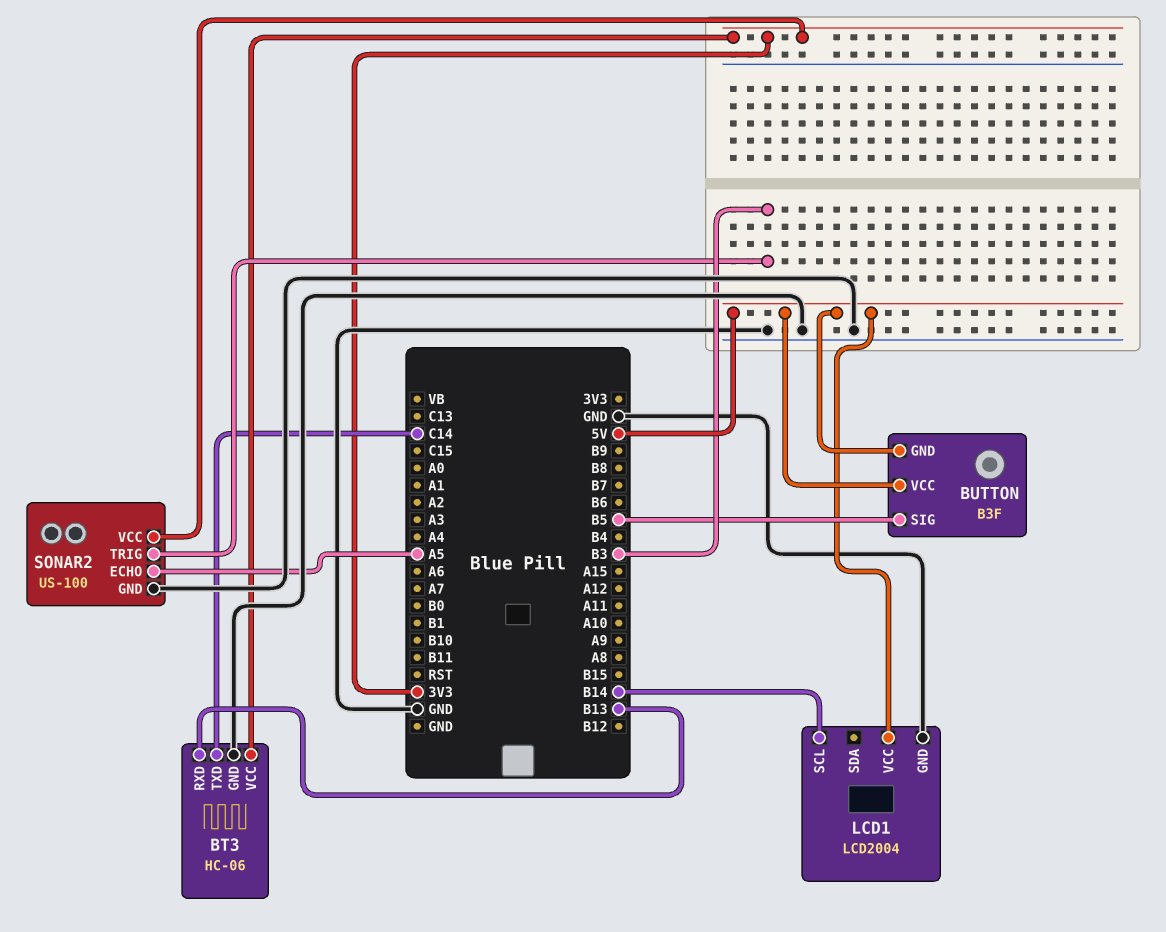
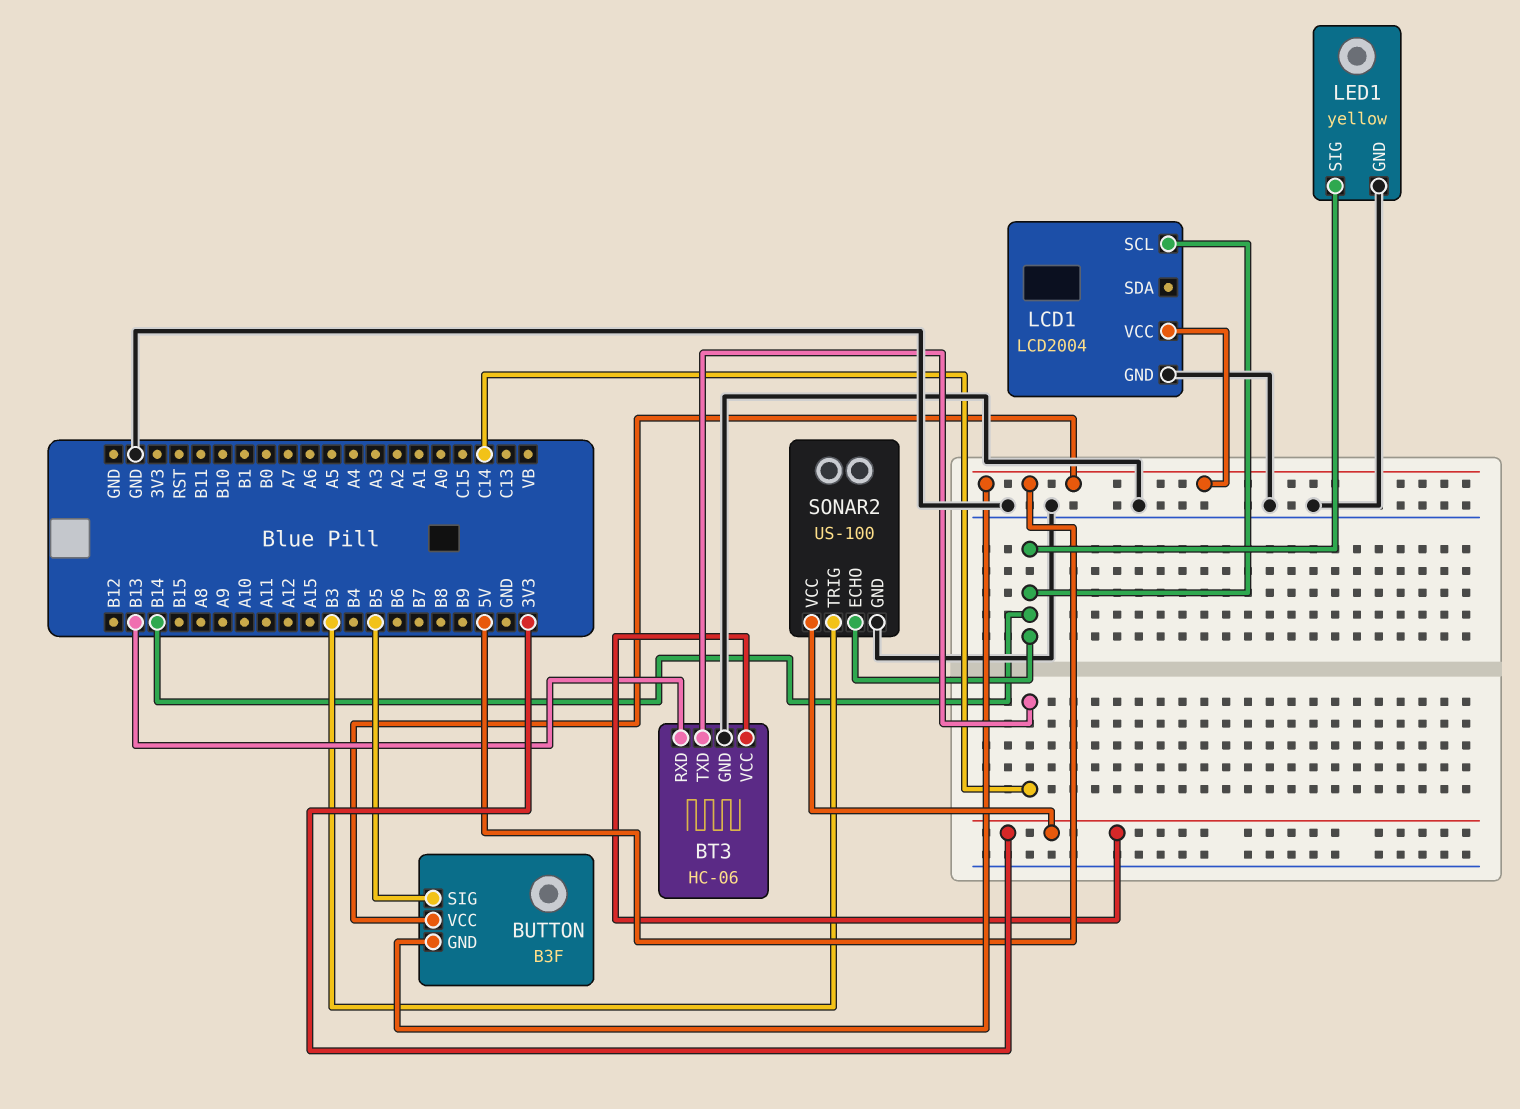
LED1: none -> yellow
LED1 pin GND: none -> GND
LED1 pin SIG: none -> B14
SONAR2 pin ECHO: A5 -> B14

